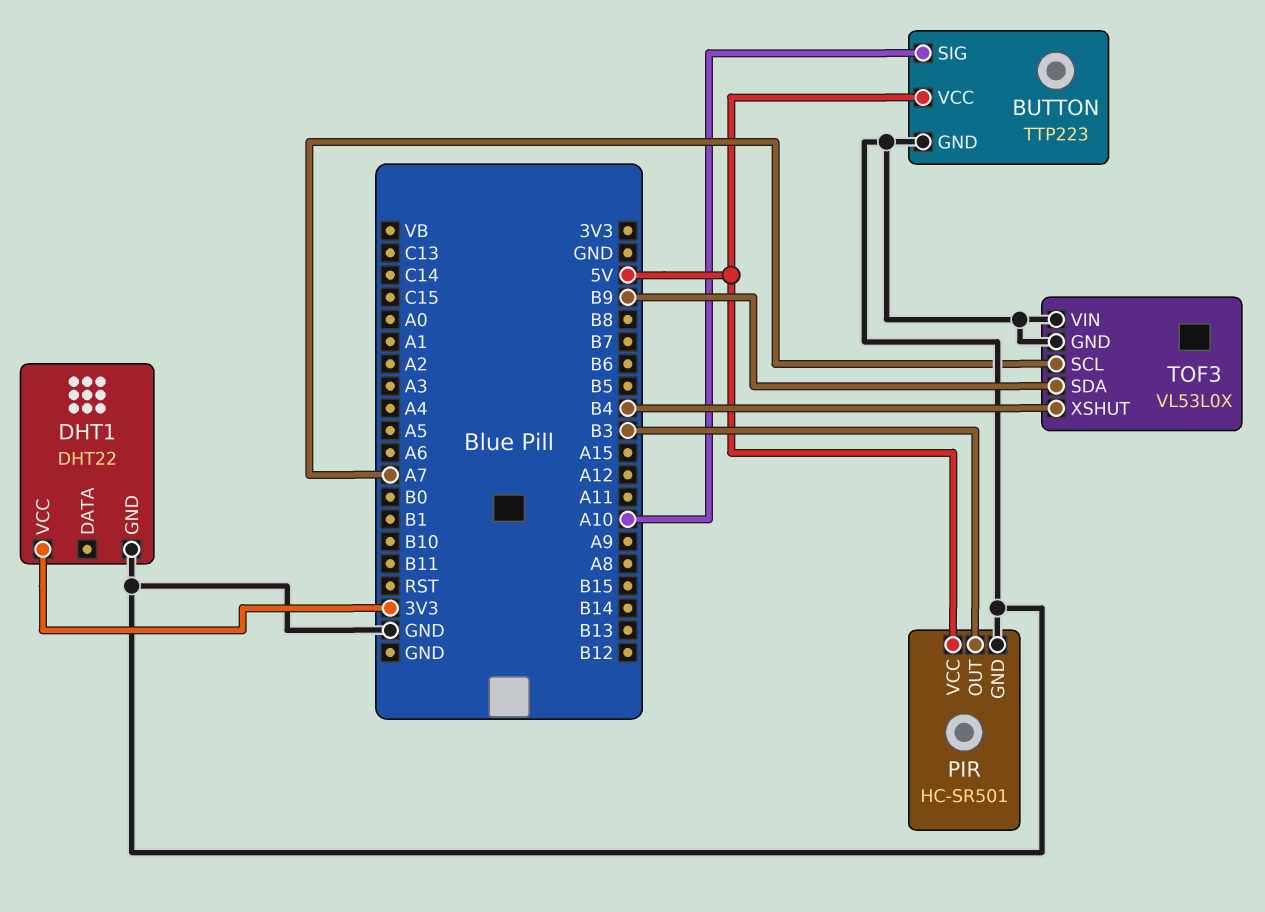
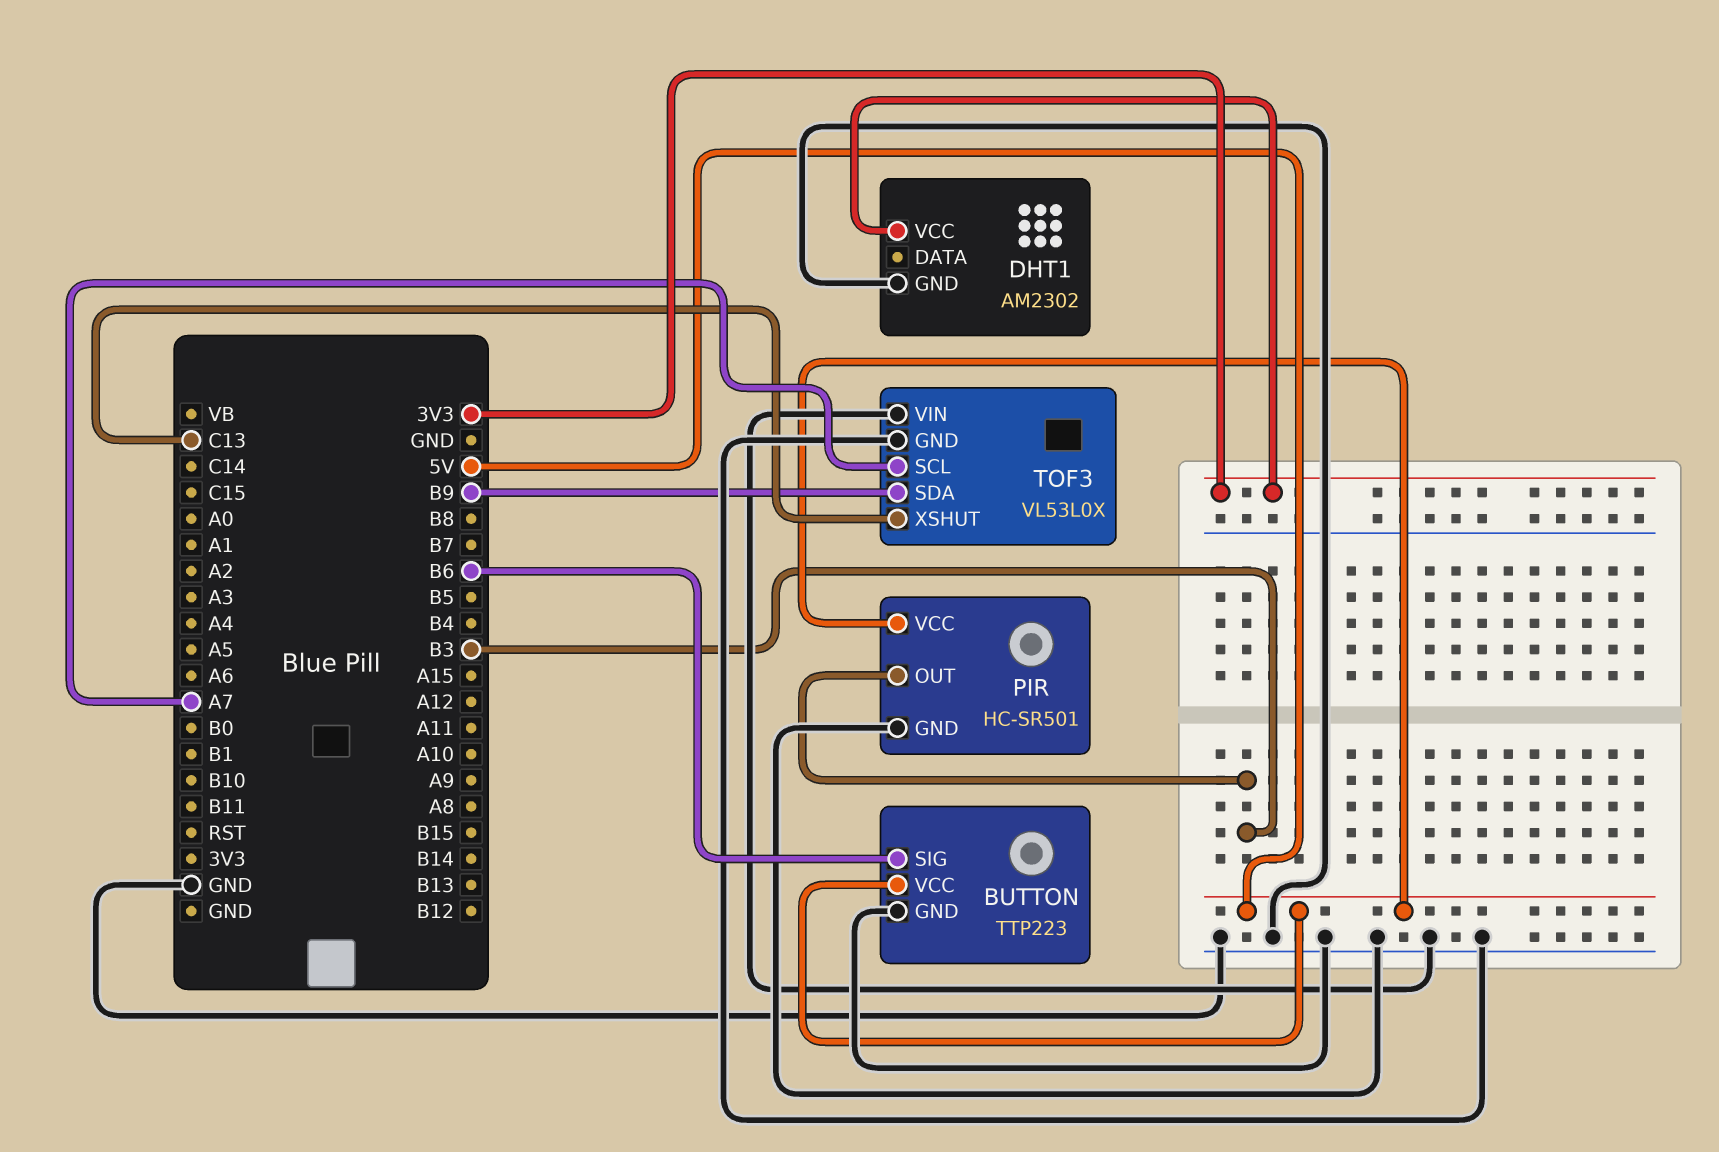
BUTTON pin SIG: A10 -> B6
DHT1: DHT22 -> AM2302
TOF3 pin XSHUT: B4 -> C13

